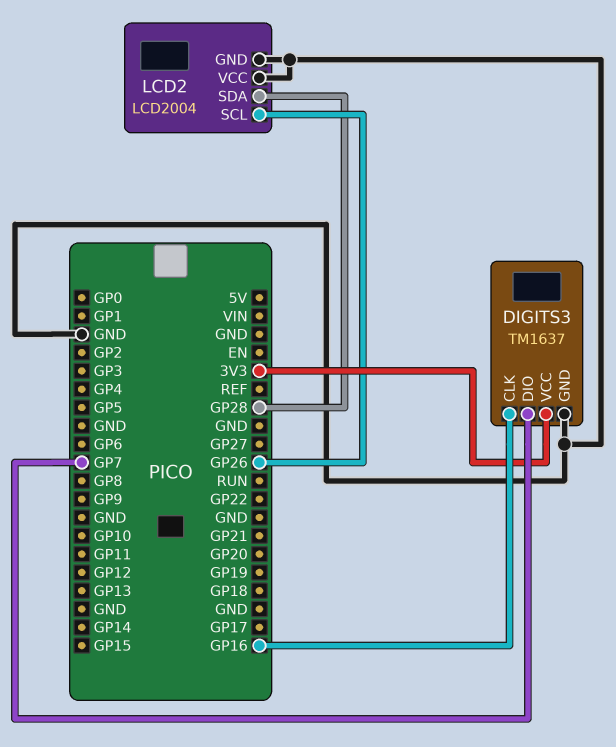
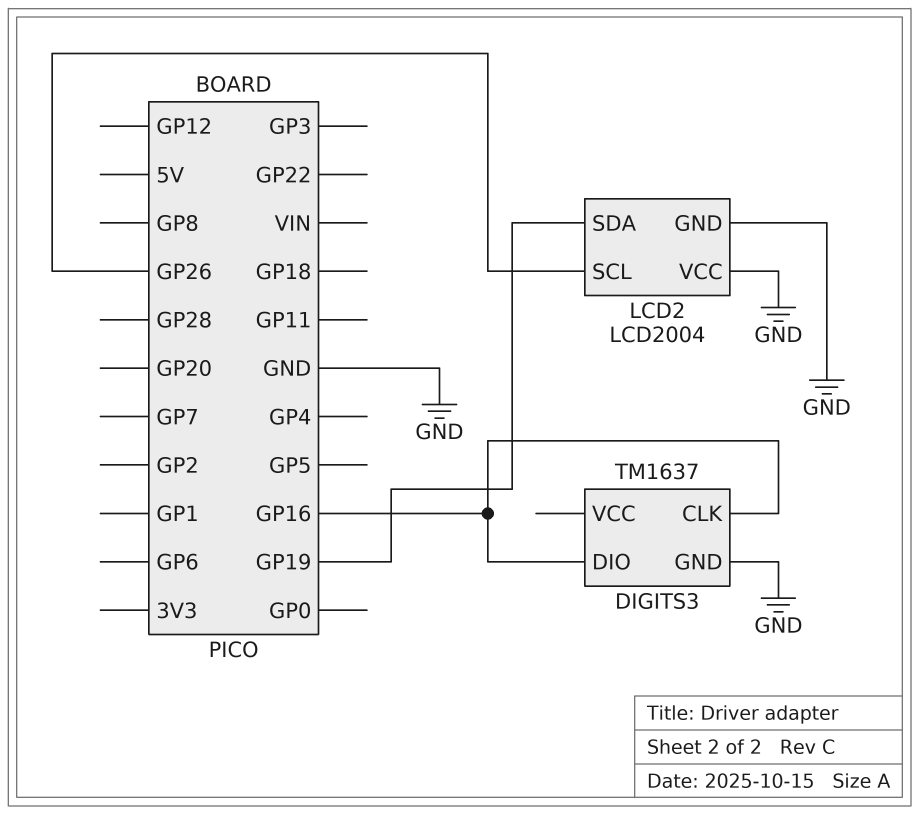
DIGITS3 pin DIO: GP7 -> GP16
DIGITS3 pin VCC: 3V3 -> none
LCD2 pin SDA: GP28 -> GP19

